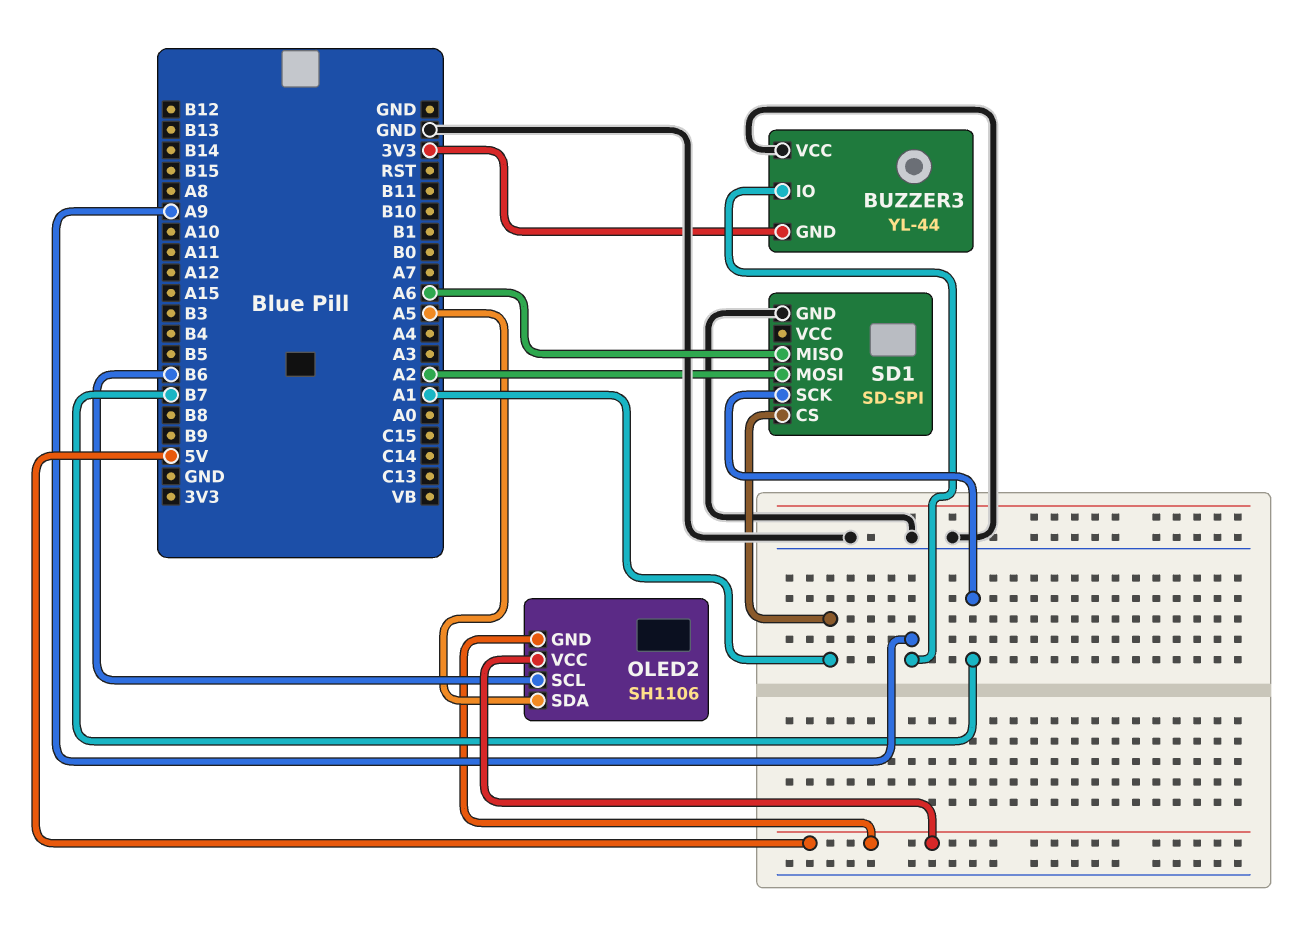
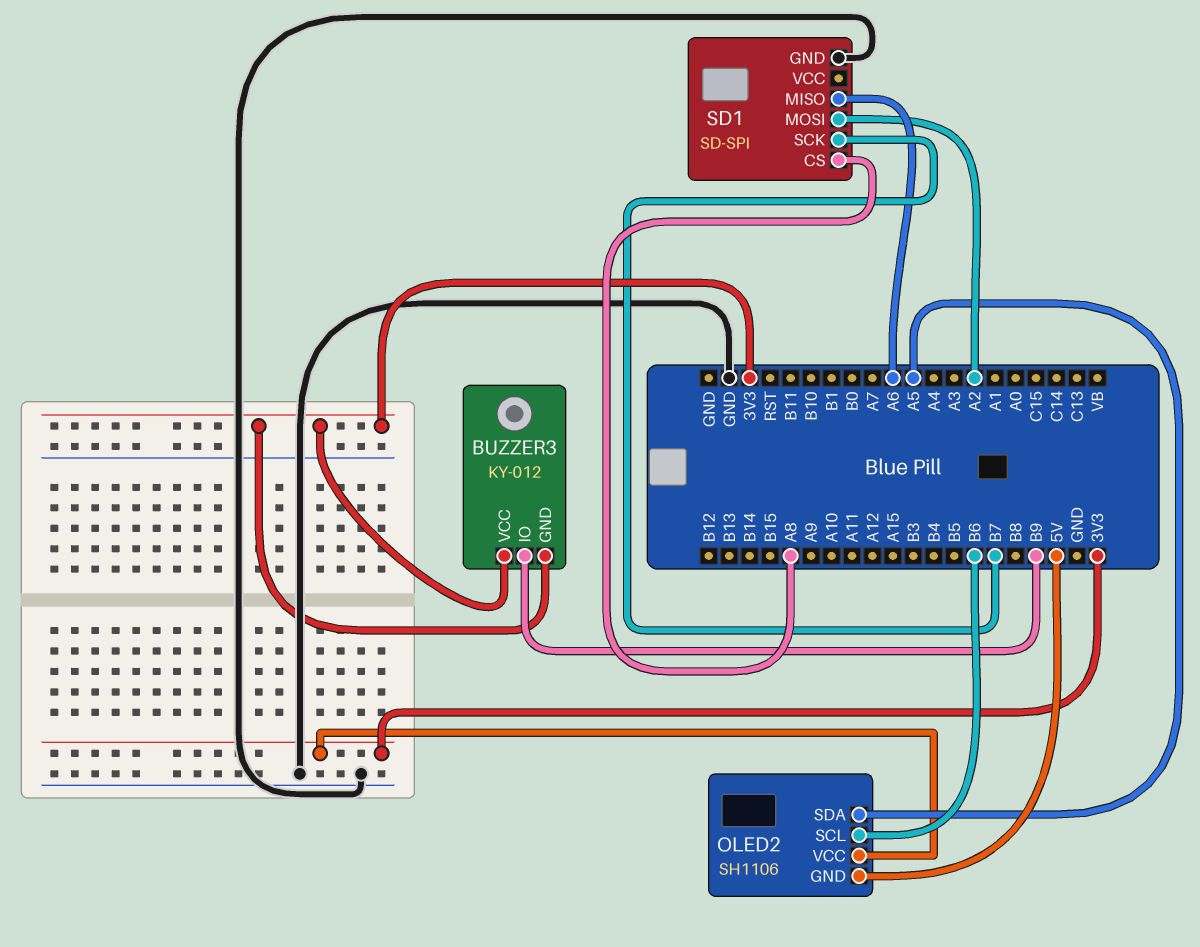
BUZZER3: YL-44 -> KY-012
BUZZER3 pin IO: A9 -> B9
BUZZER3 pin VCC: GND -> 3V3
OLED2 pin VCC: 5V -> 3V3
SD1 pin CS: A1 -> A8

